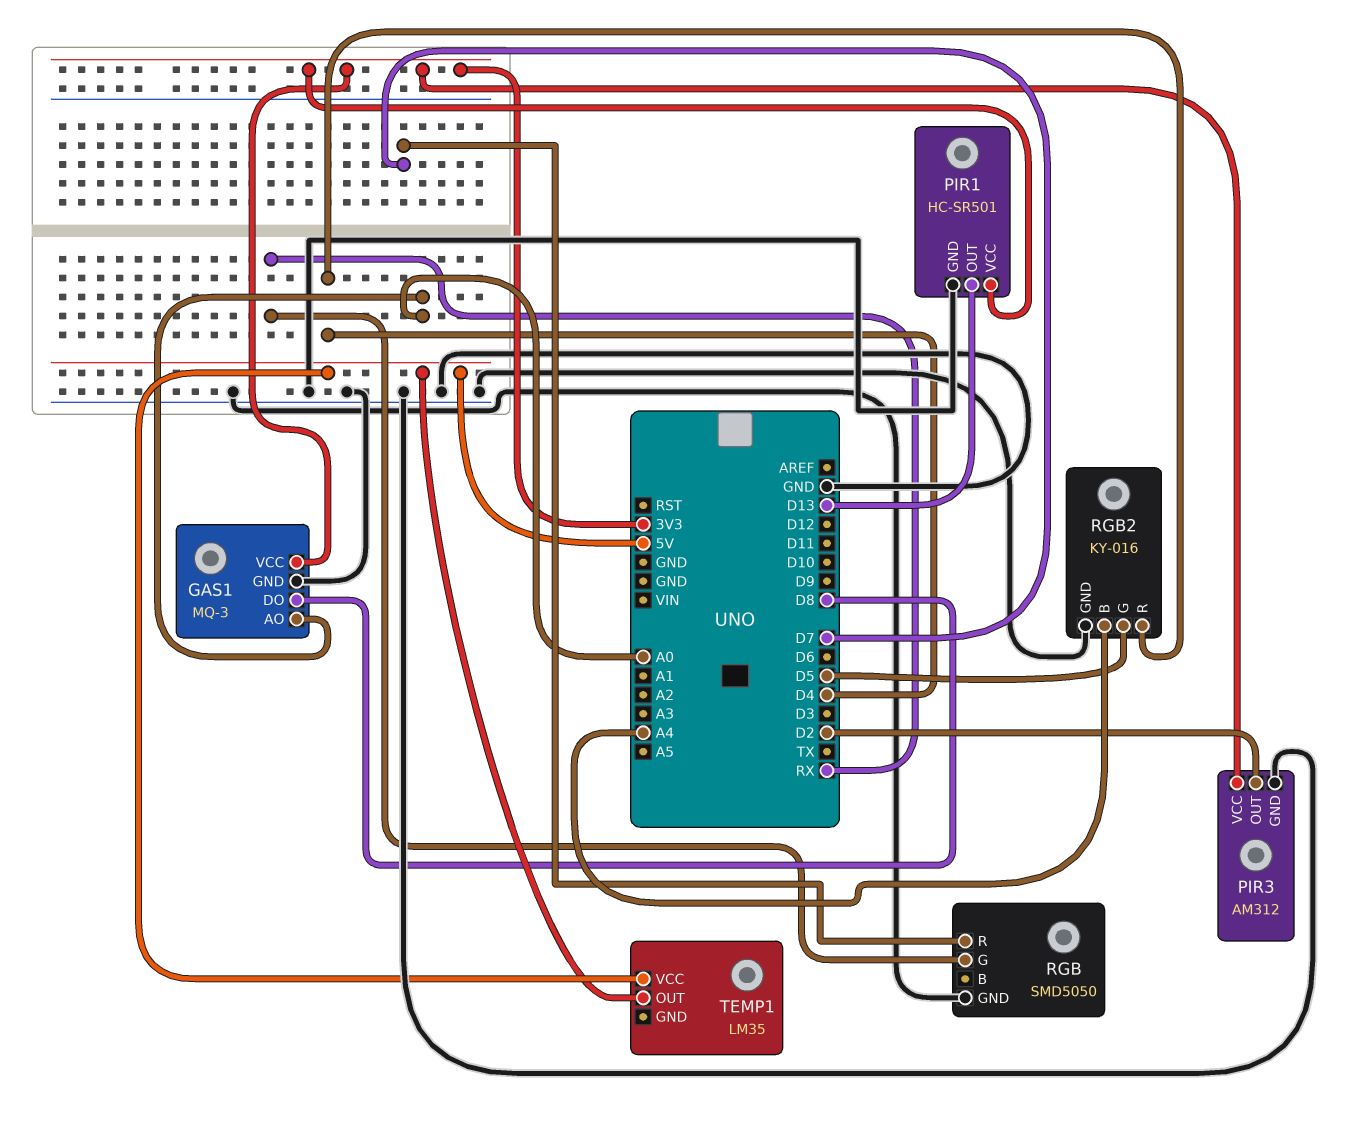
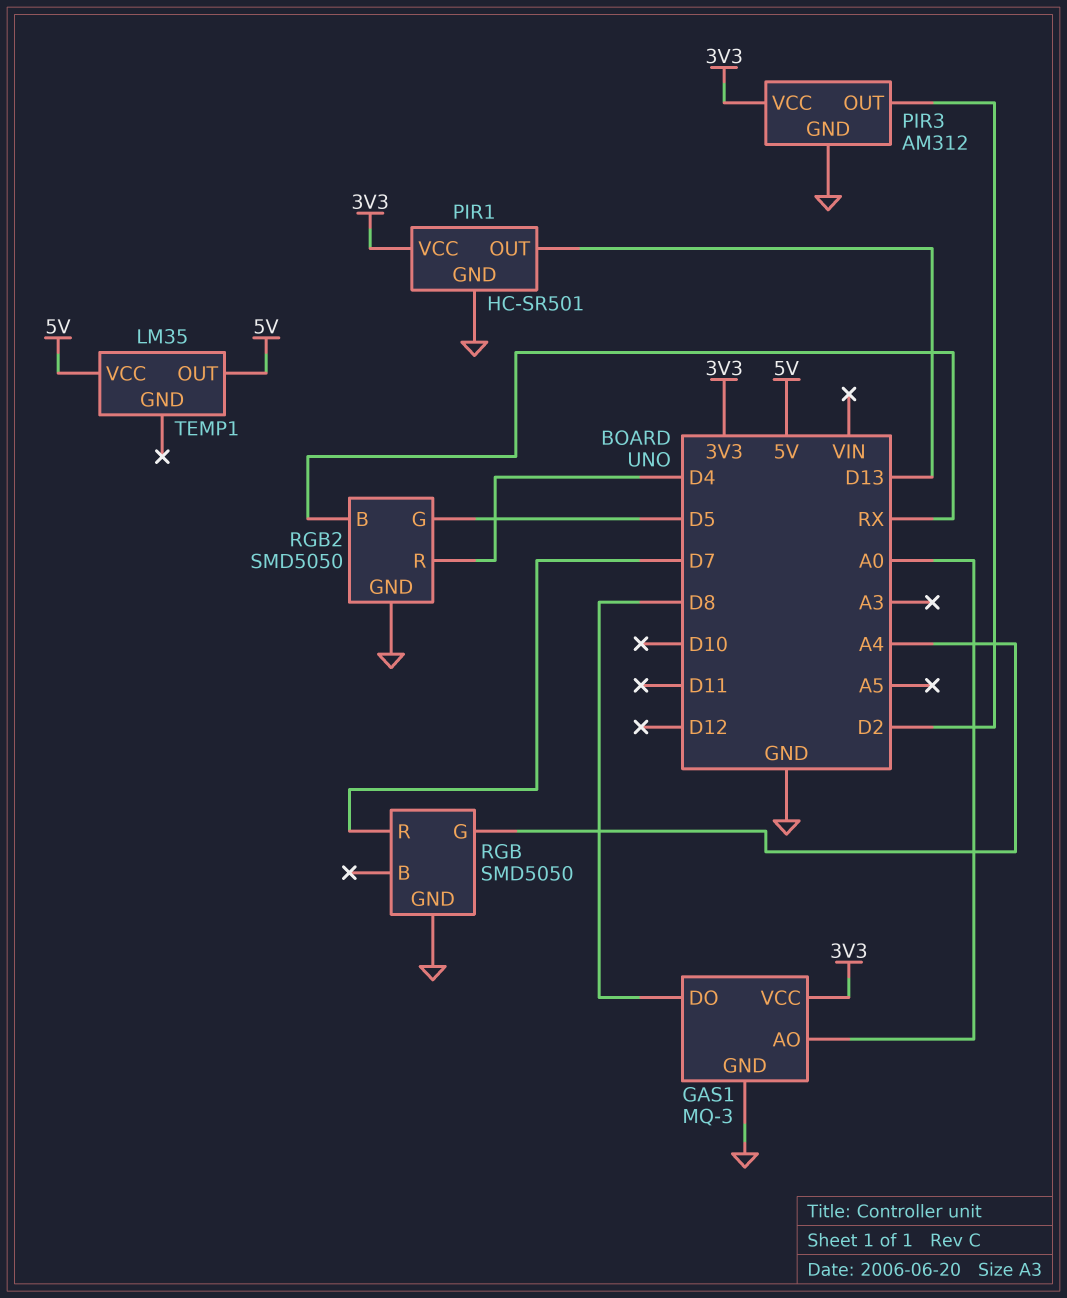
RGB pin G: RX -> A4
RGB2: KY-016 -> SMD5050
RGB2 pin B: A4 -> RX

